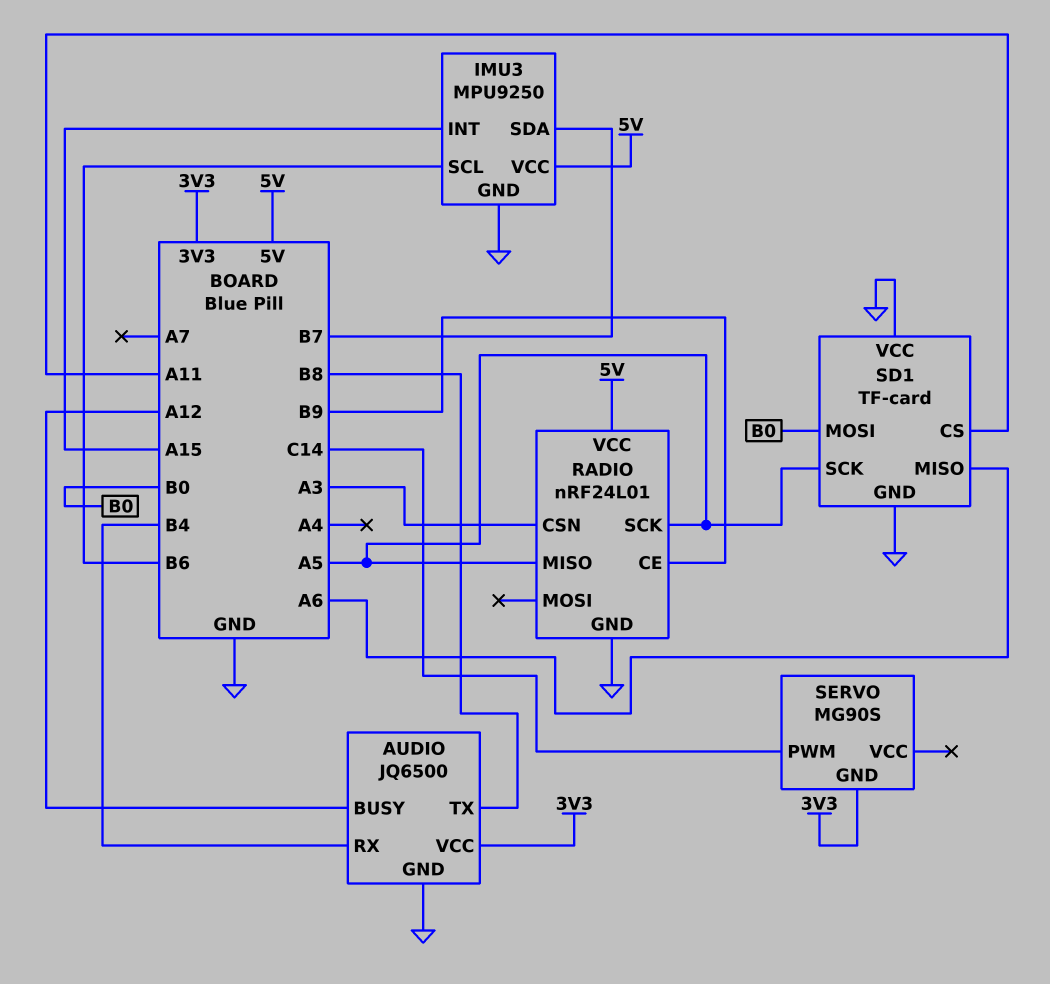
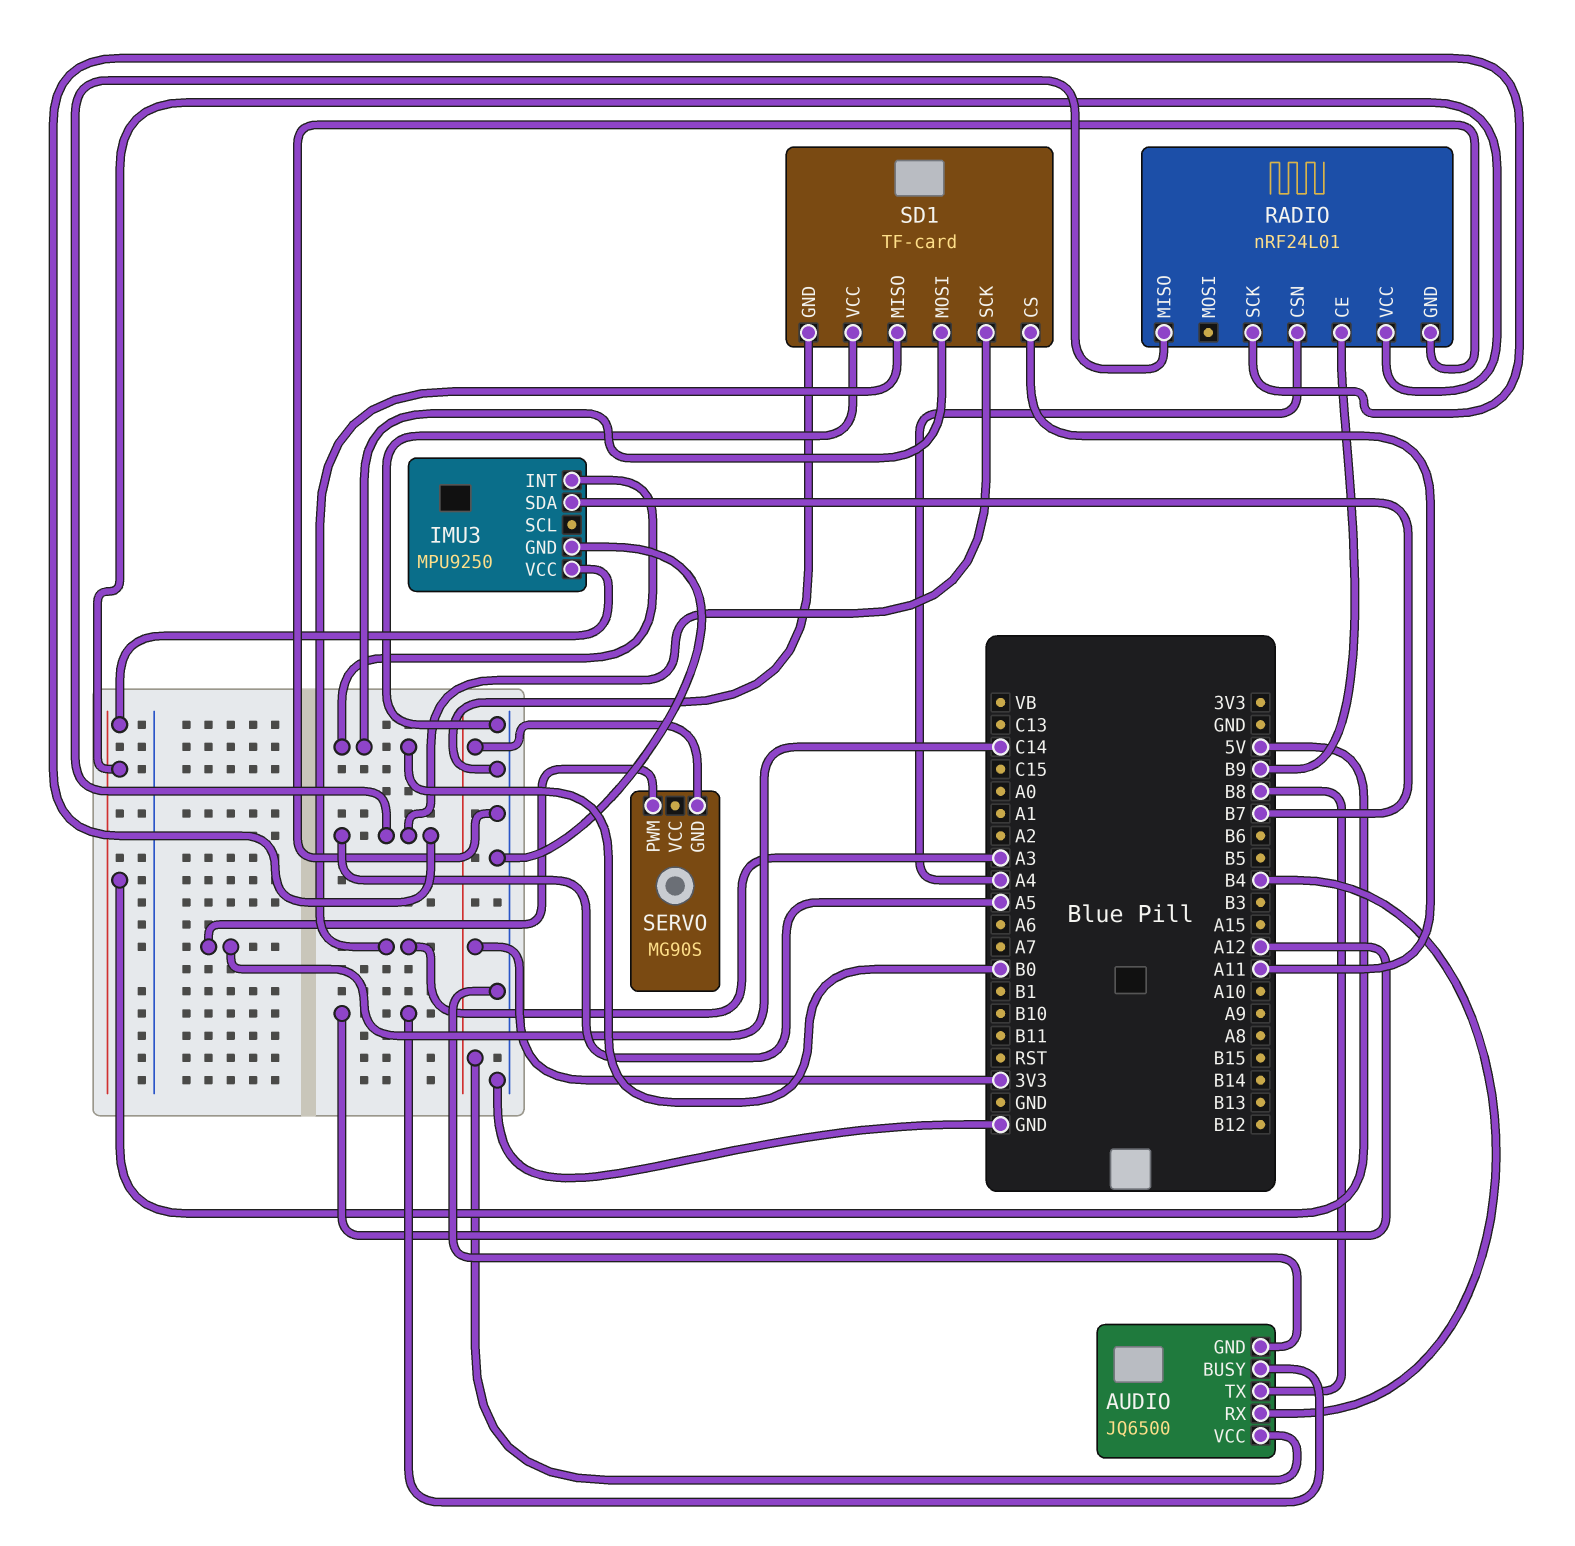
IMU3 pin INT: A15 -> B0
IMU3 pin SCL: B6 -> none
RADIO pin CSN: A3 -> A4
SD1 pin MISO: A6 -> A3

